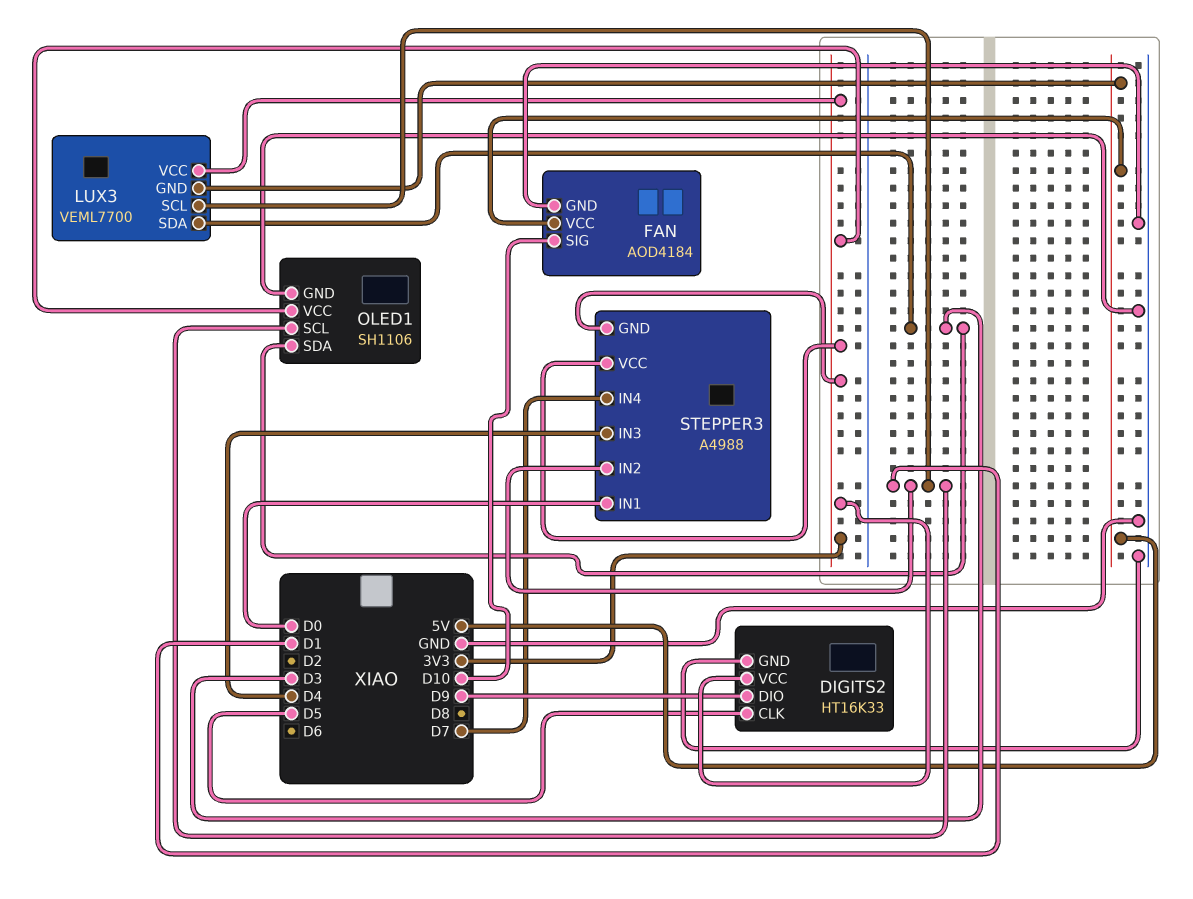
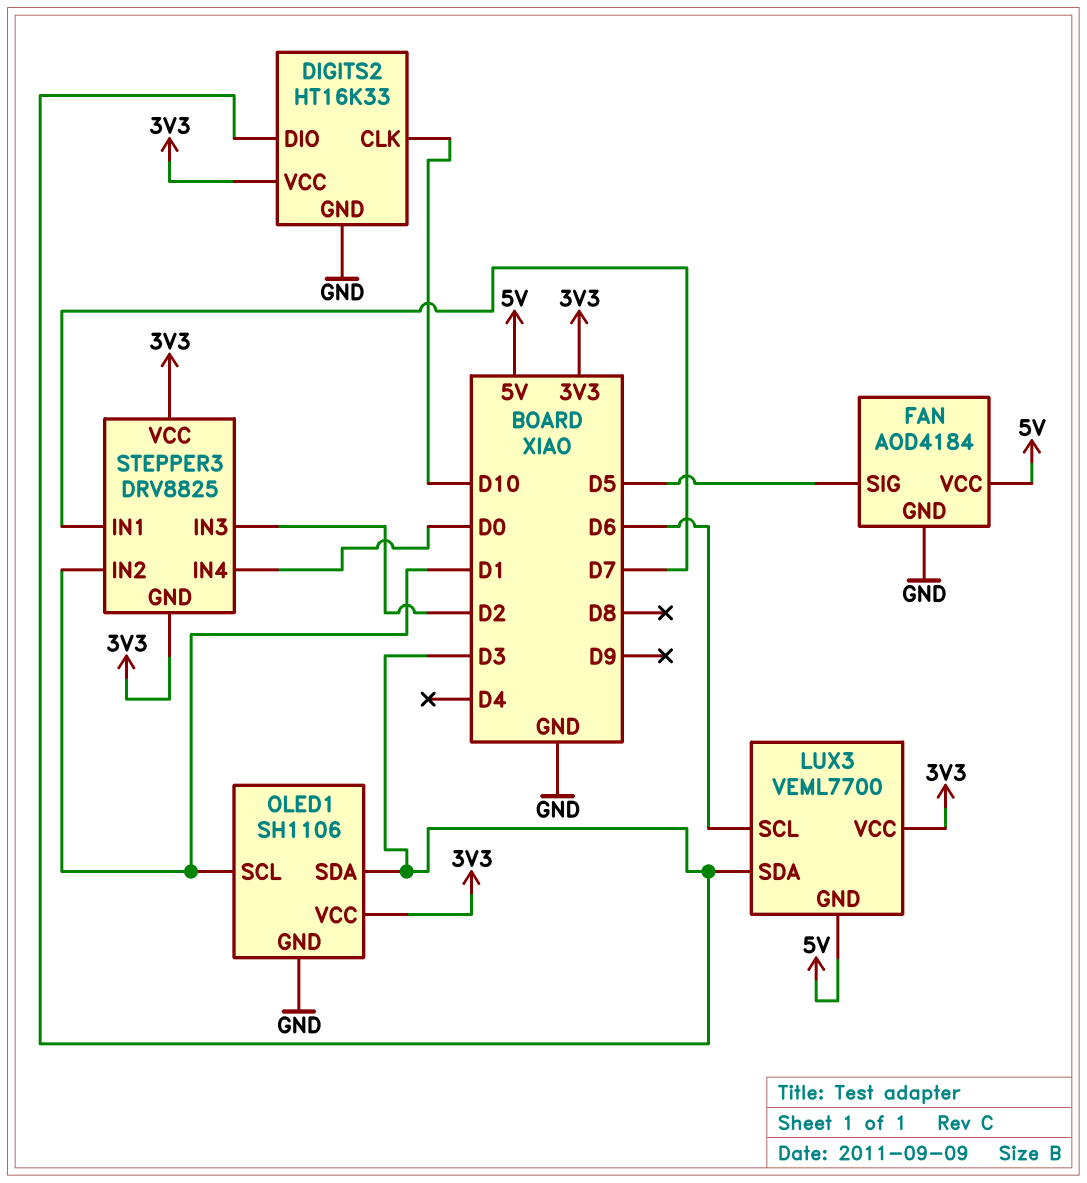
DIGITS2 pin CLK: D5 -> D10
DIGITS2 pin DIO: D9 -> D3
FAN pin SIG: D10 -> D5
LUX3 pin SCL: D1 -> D6
STEPPER3: A4988 -> DRV8825
STEPPER3 pin IN1: D0 -> D7
STEPPER3 pin IN3: D4 -> D2
STEPPER3 pin IN4: D7 -> D0

